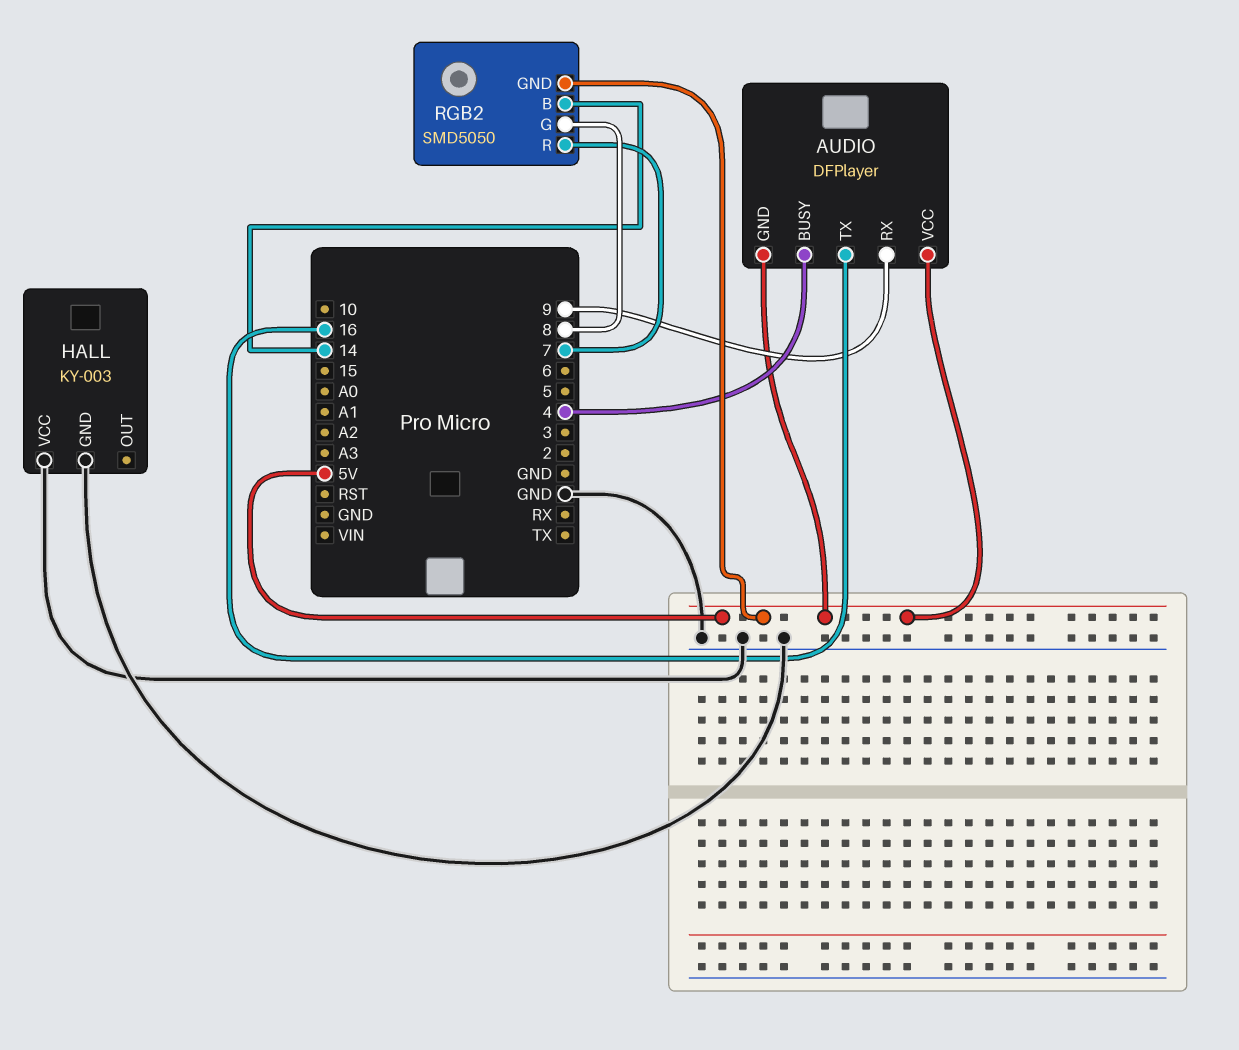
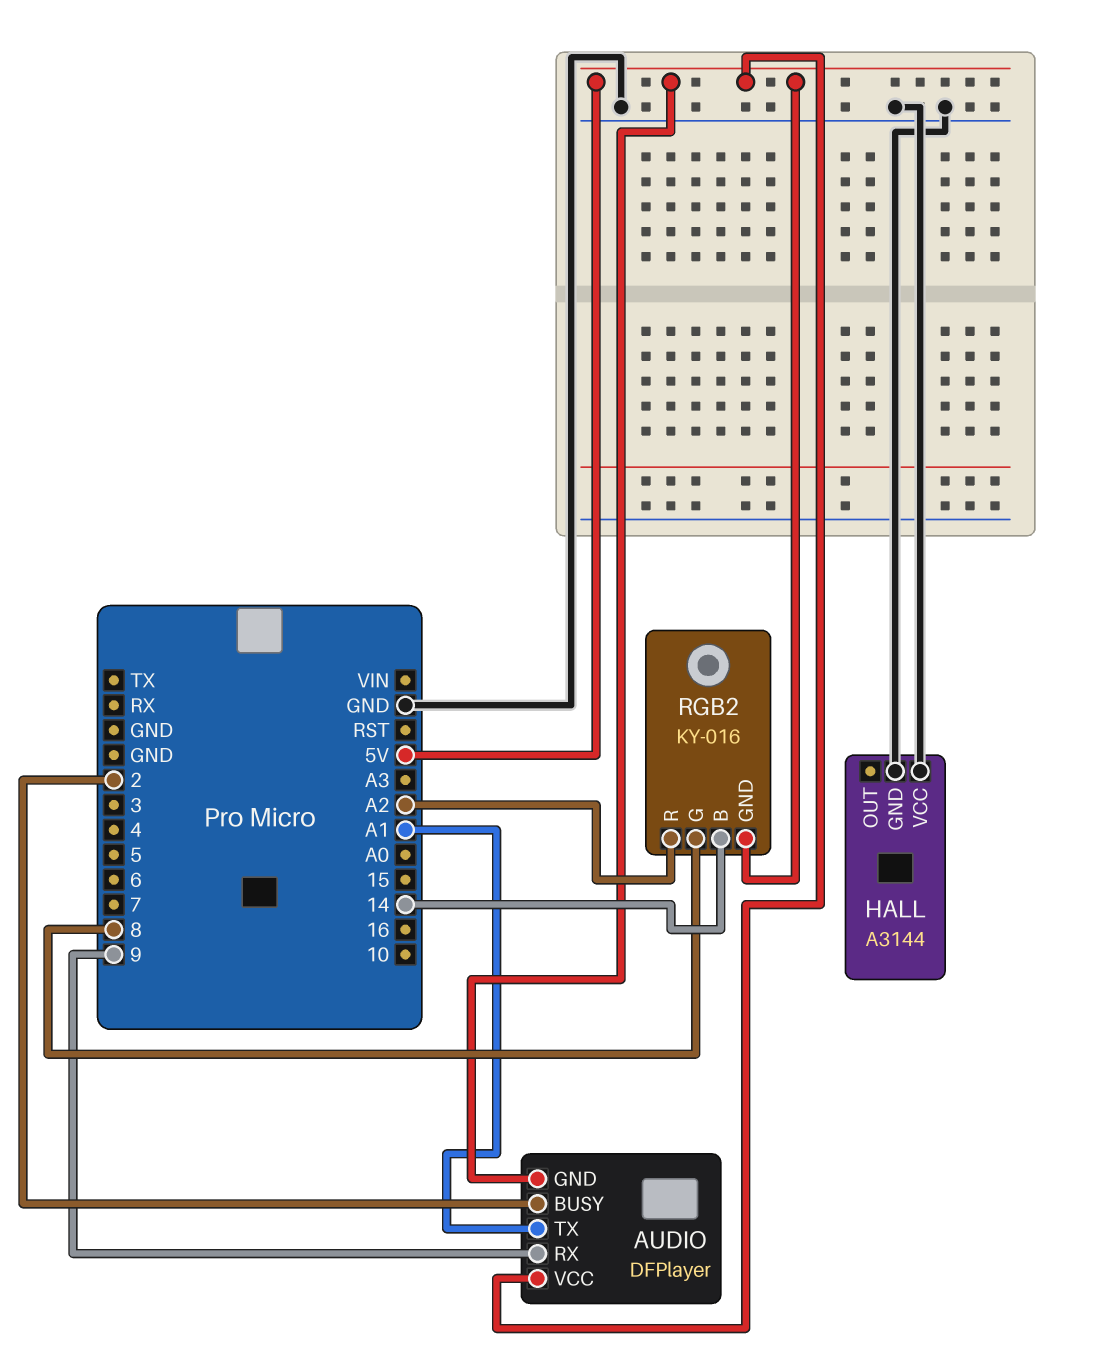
AUDIO pin BUSY: 4 -> 2
AUDIO pin TX: 16 -> A1
HALL: KY-003 -> A3144
RGB2: SMD5050 -> KY-016
RGB2 pin R: 7 -> A2

